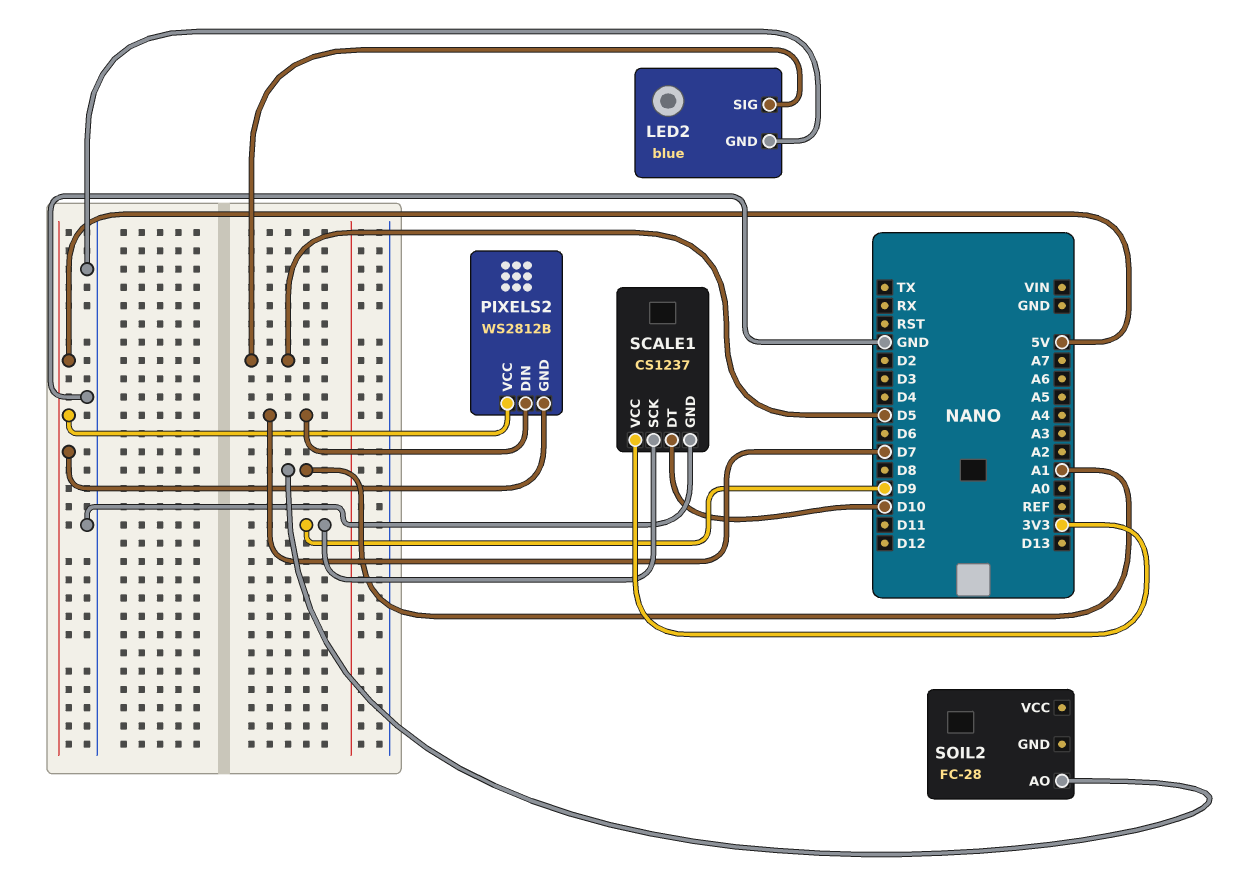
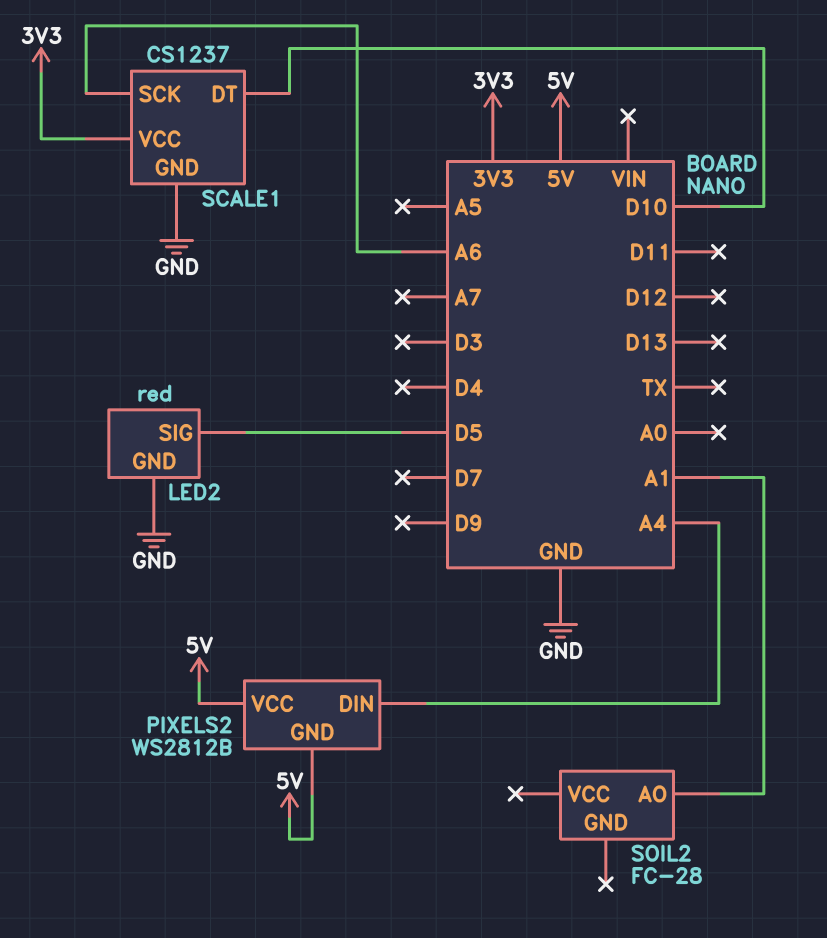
LED2: blue -> red
PIXELS2 pin DIN: D7 -> A4
SCALE1 pin SCK: D9 -> A6

